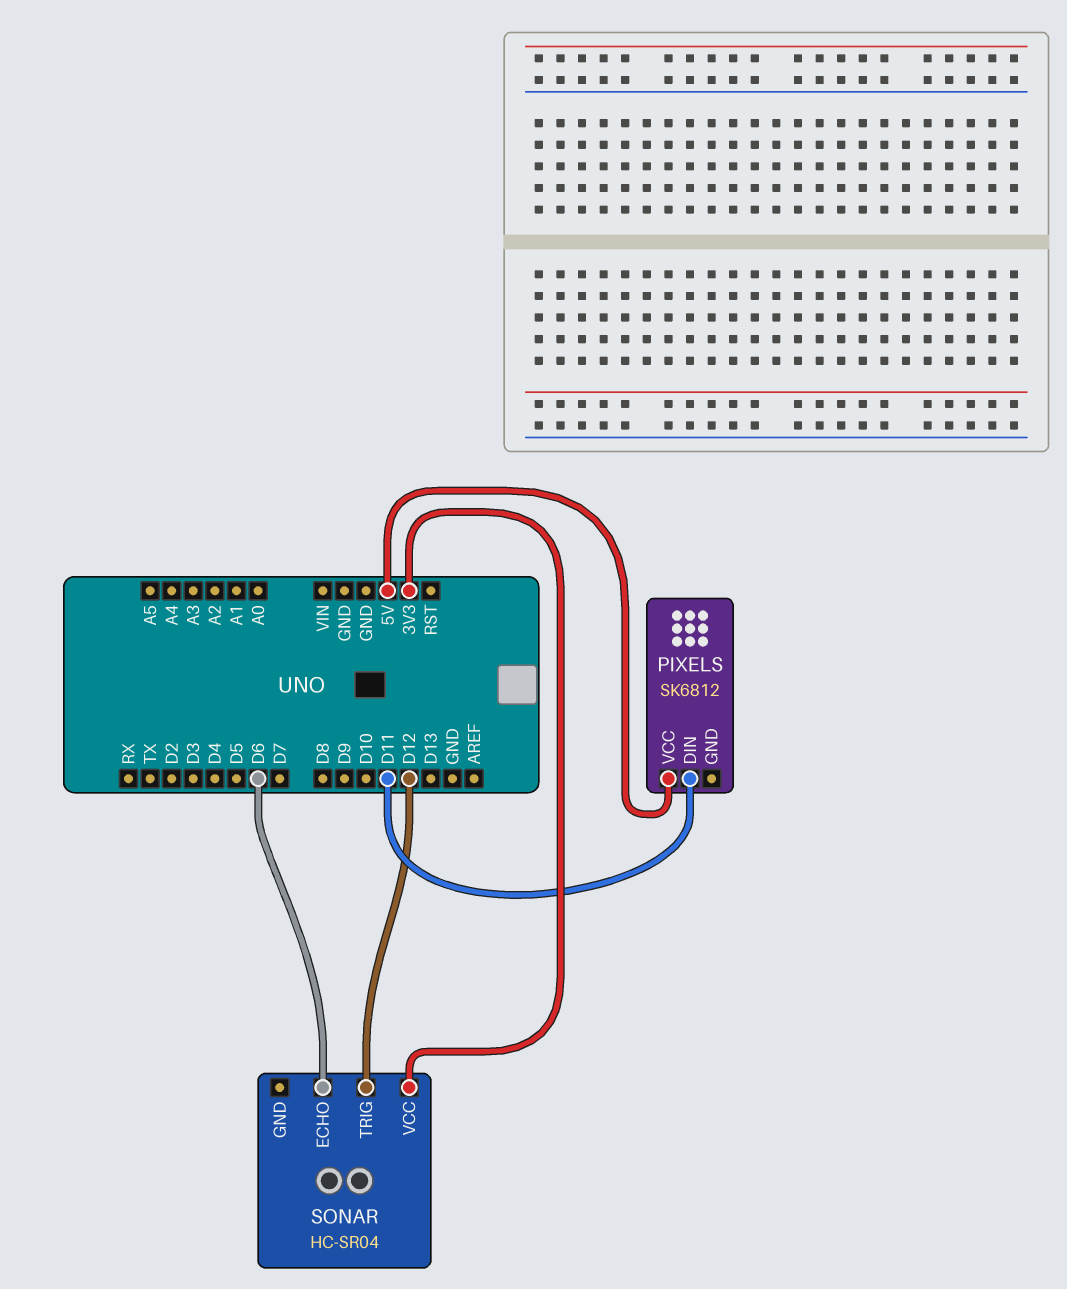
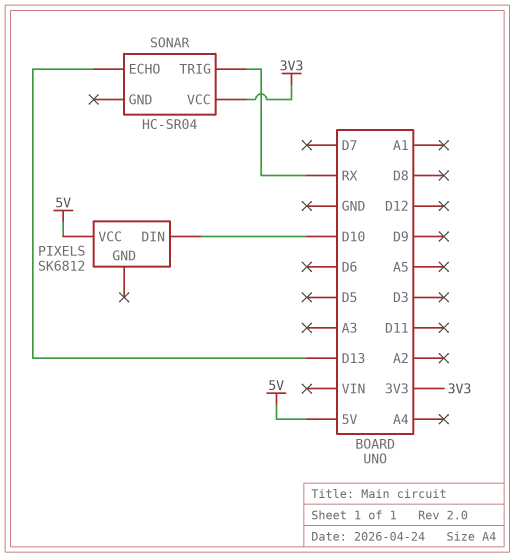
PIXELS pin DIN: D11 -> D10
SONAR pin ECHO: D6 -> D13
SONAR pin TRIG: D12 -> RX

